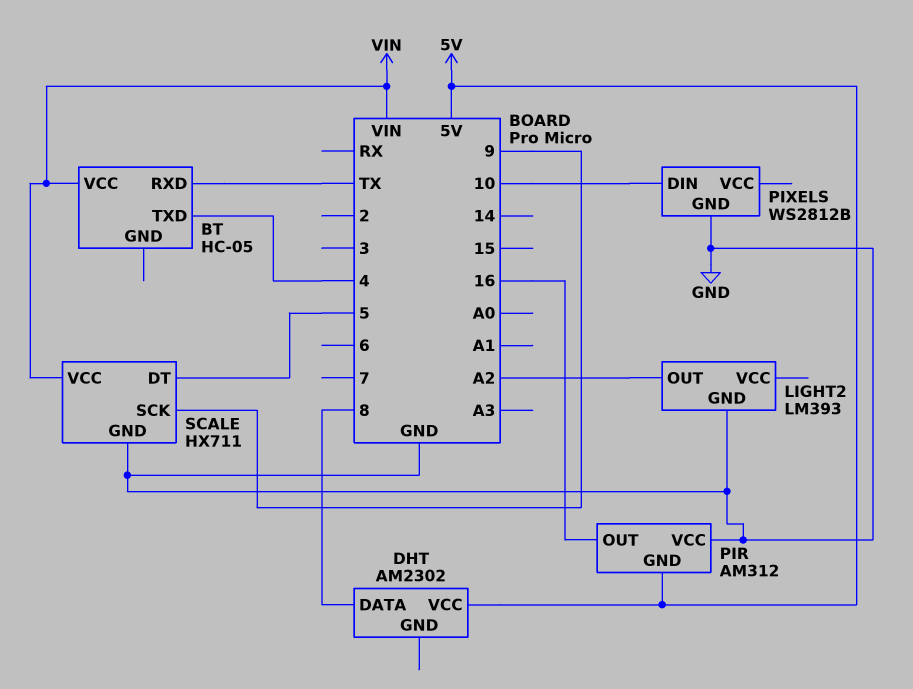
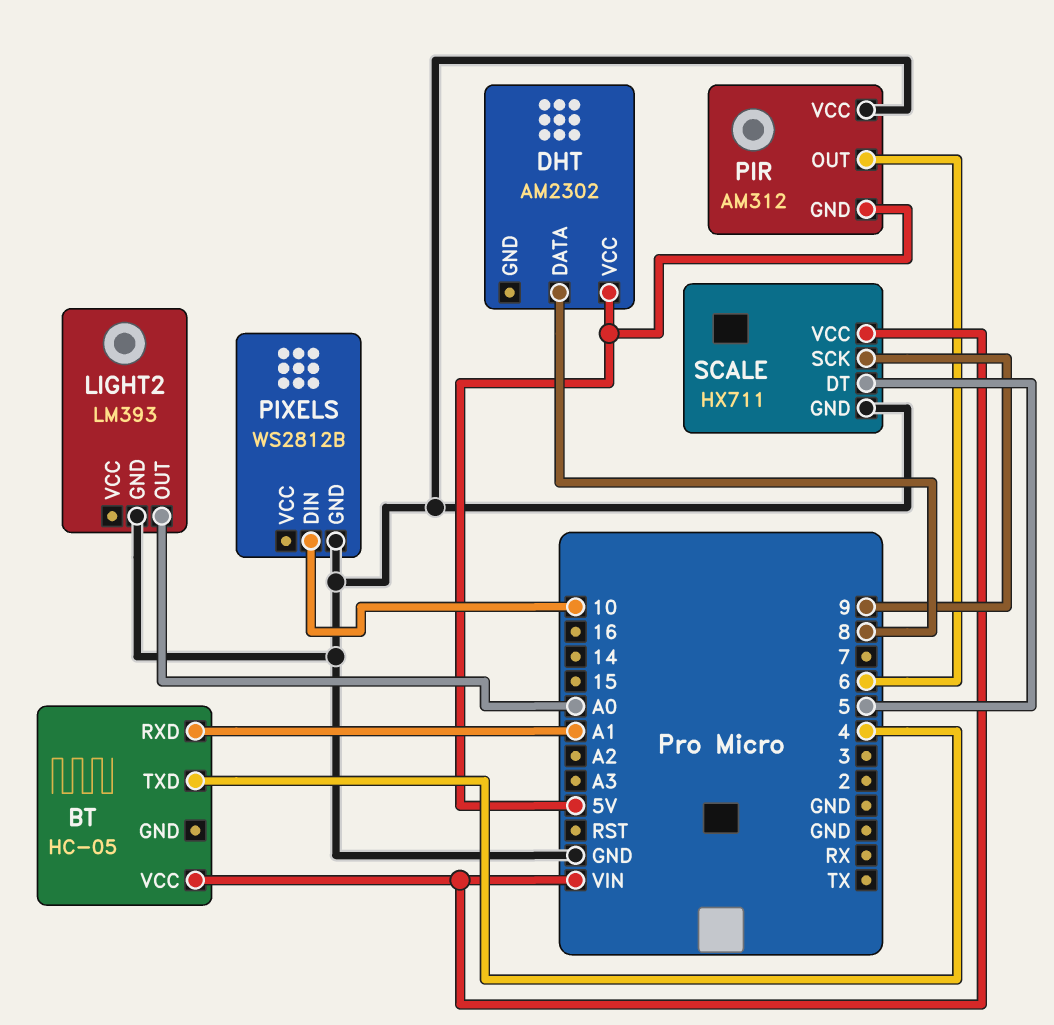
BT pin RXD: TX -> A1
LIGHT2 pin OUT: A2 -> A0
PIR pin OUT: 16 -> 6

